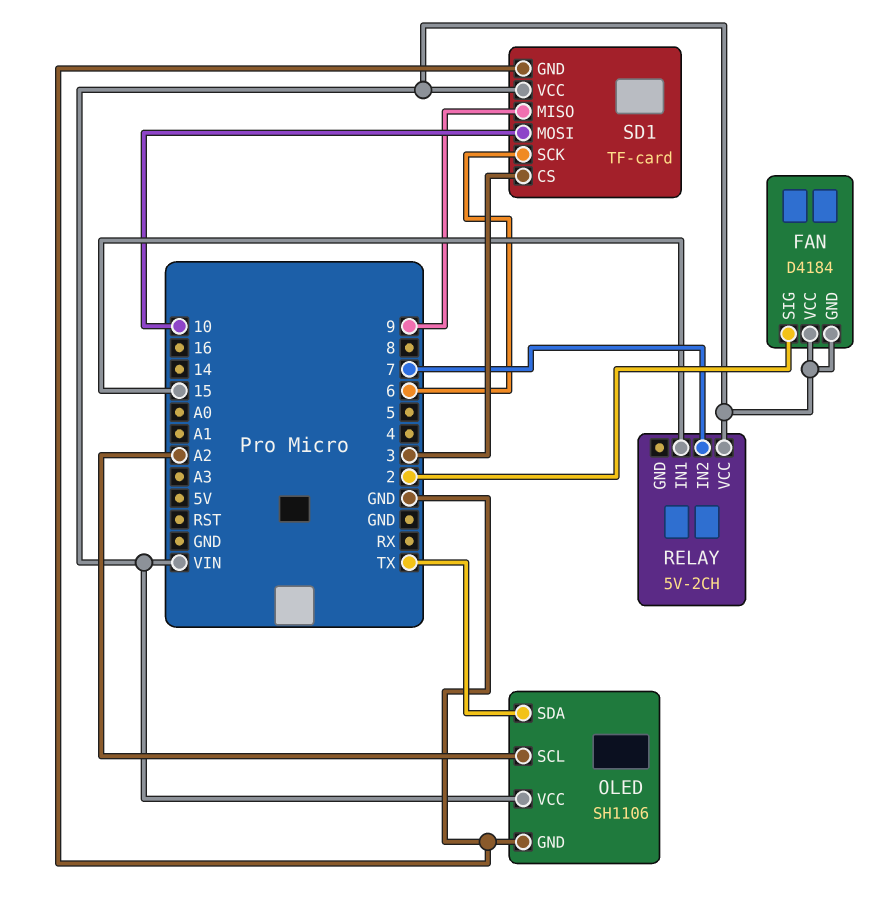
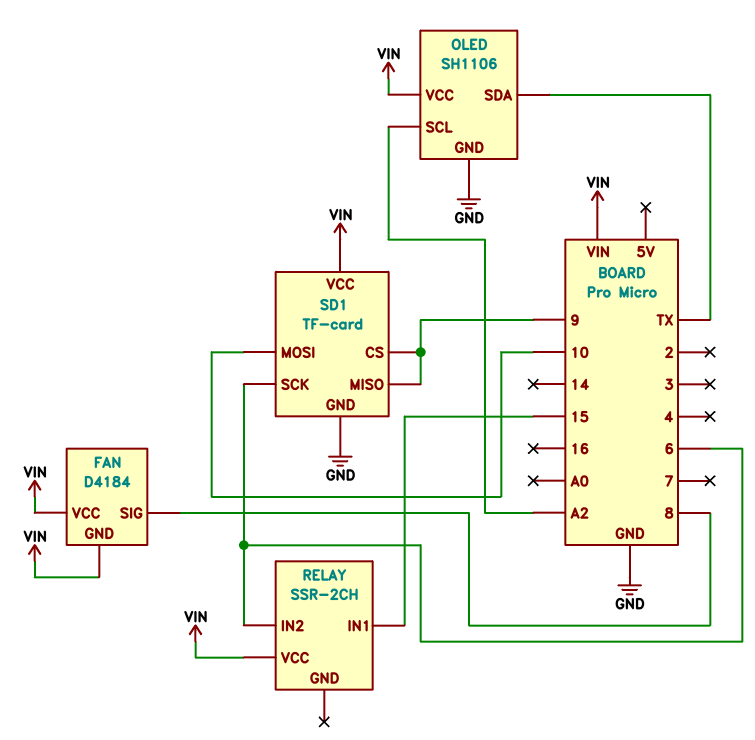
FAN pin SIG: 2 -> 8
RELAY: 5V-2CH -> SSR-2CH
RELAY pin IN2: 7 -> 6
SD1 pin CS: 3 -> 9

